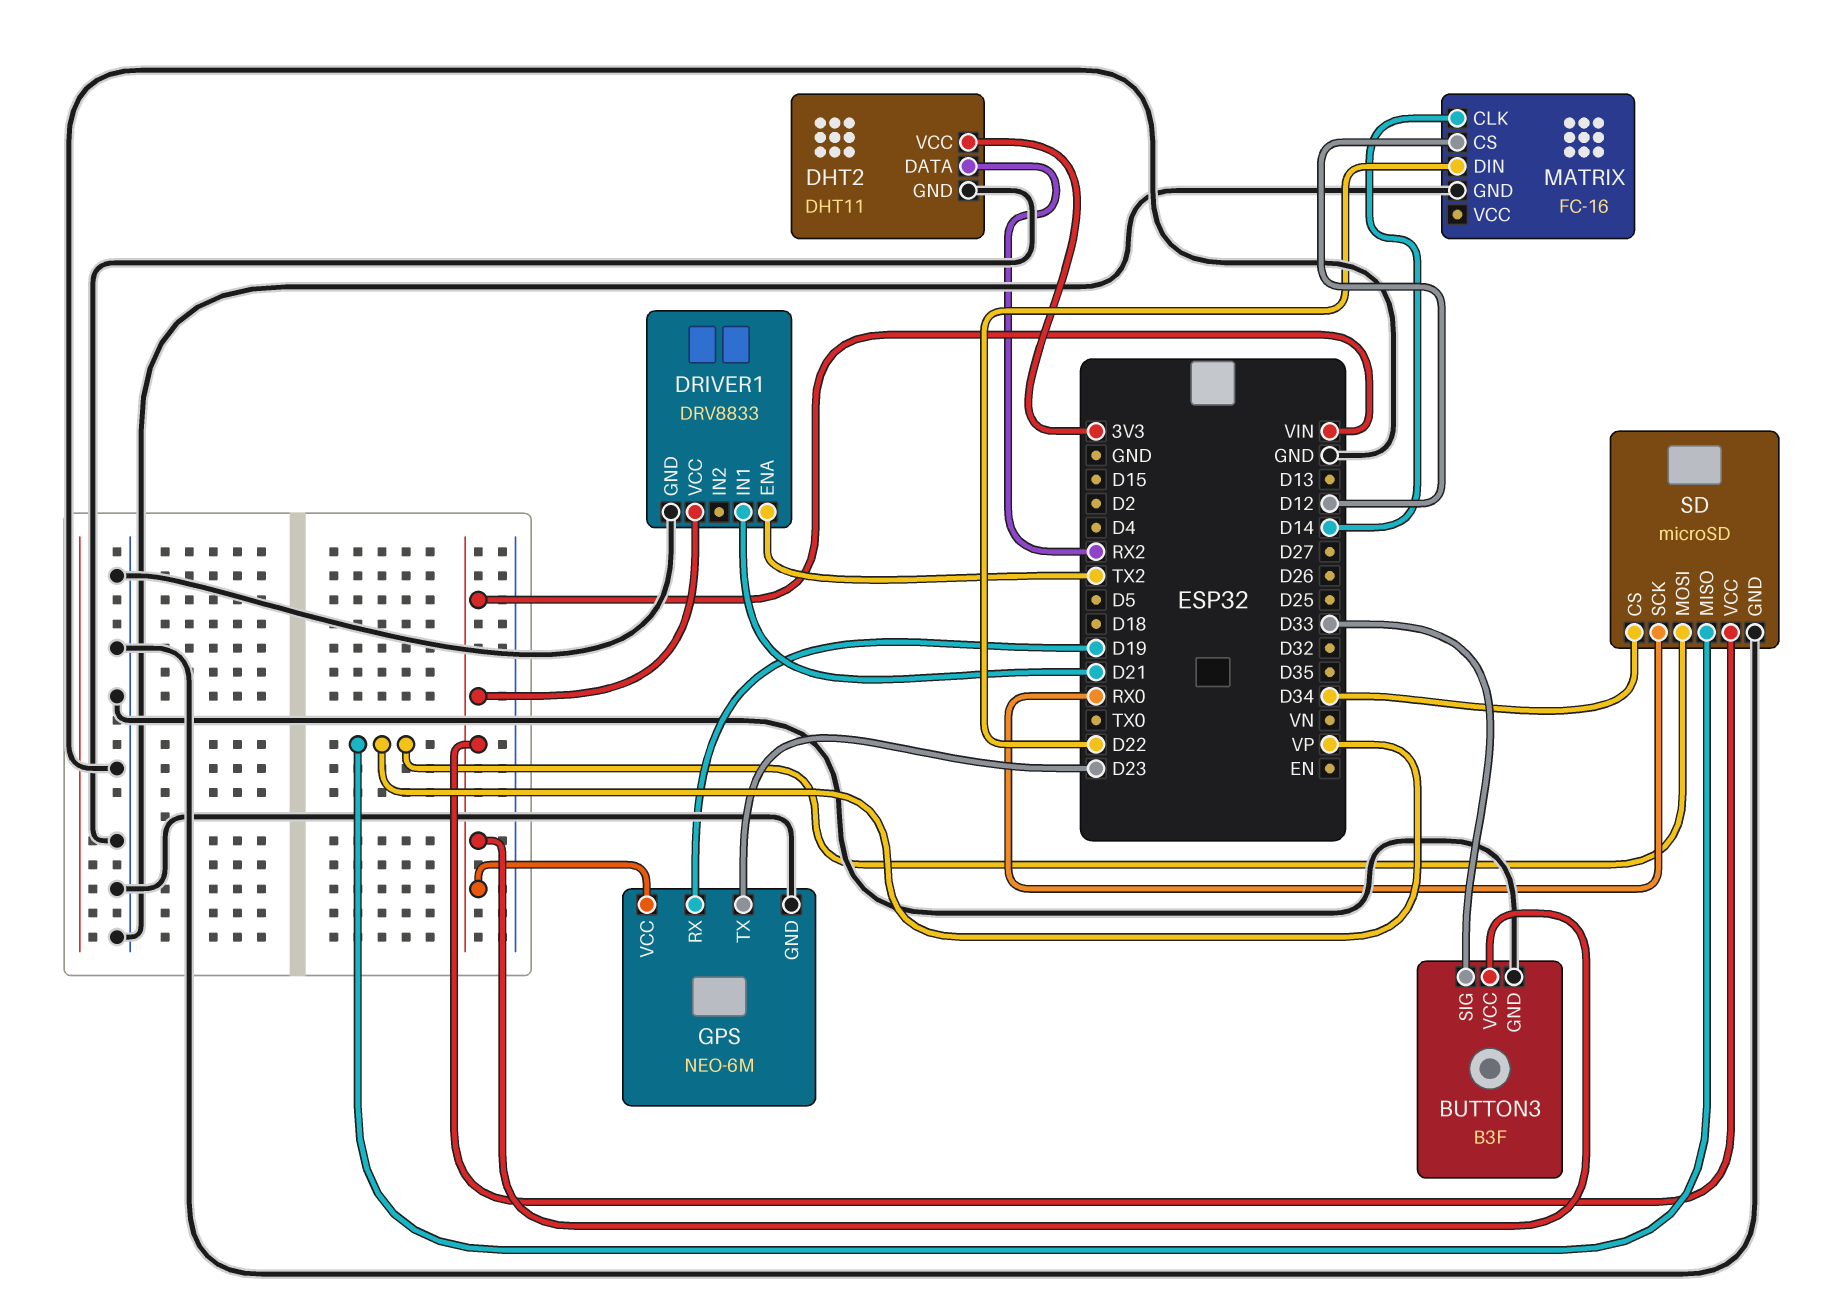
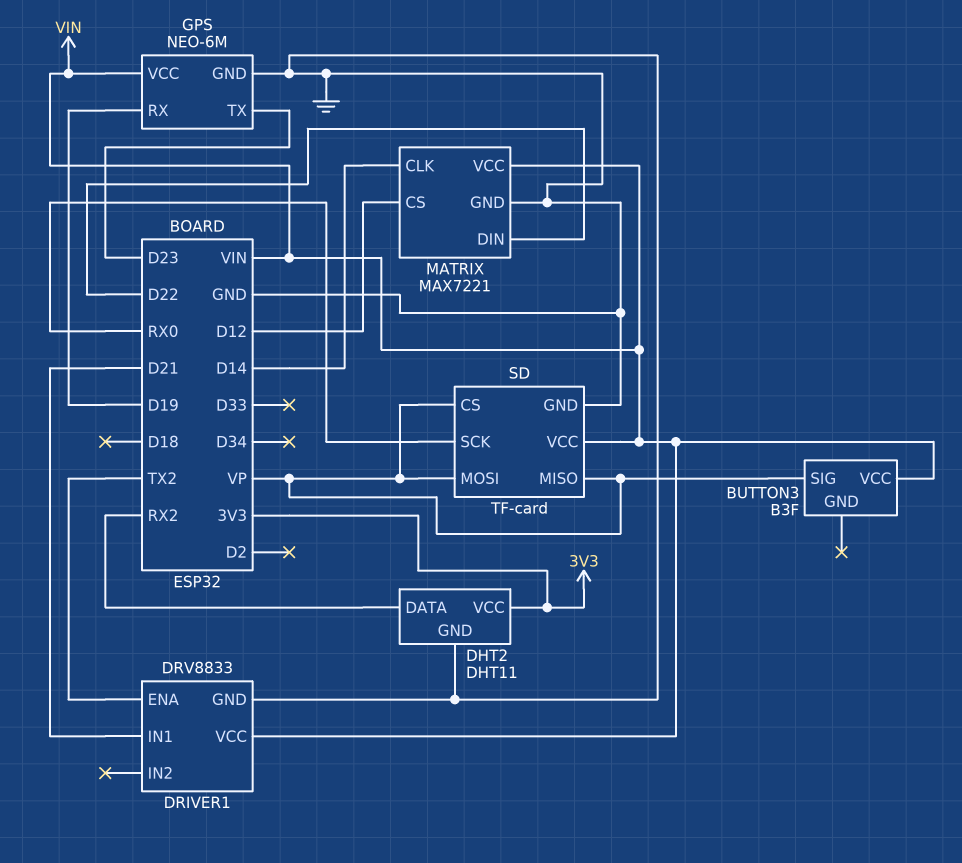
BUTTON3 pin GND: GND -> none
BUTTON3 pin SIG: D33 -> VP
MATRIX: FC-16 -> MAX7221
MATRIX pin VCC: none -> VIN
SD: microSD -> TF-card
SD pin CS: D34 -> VP

